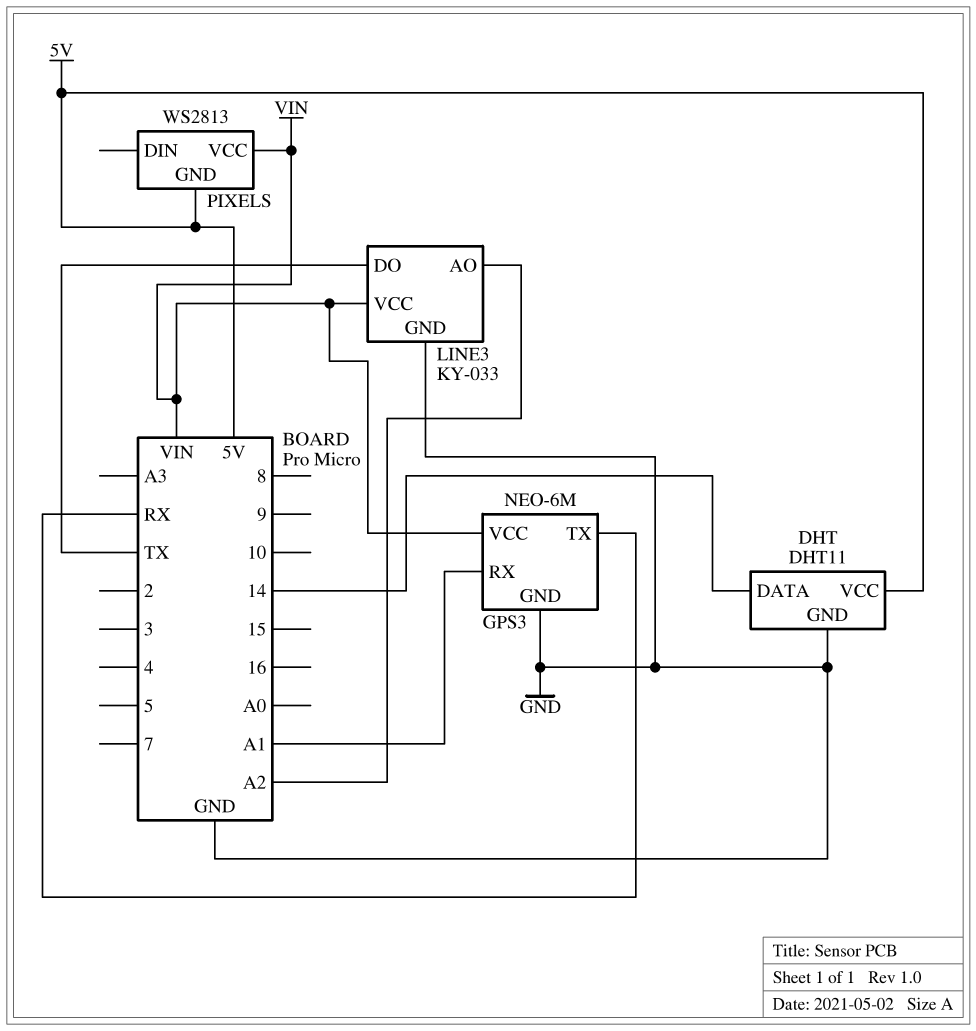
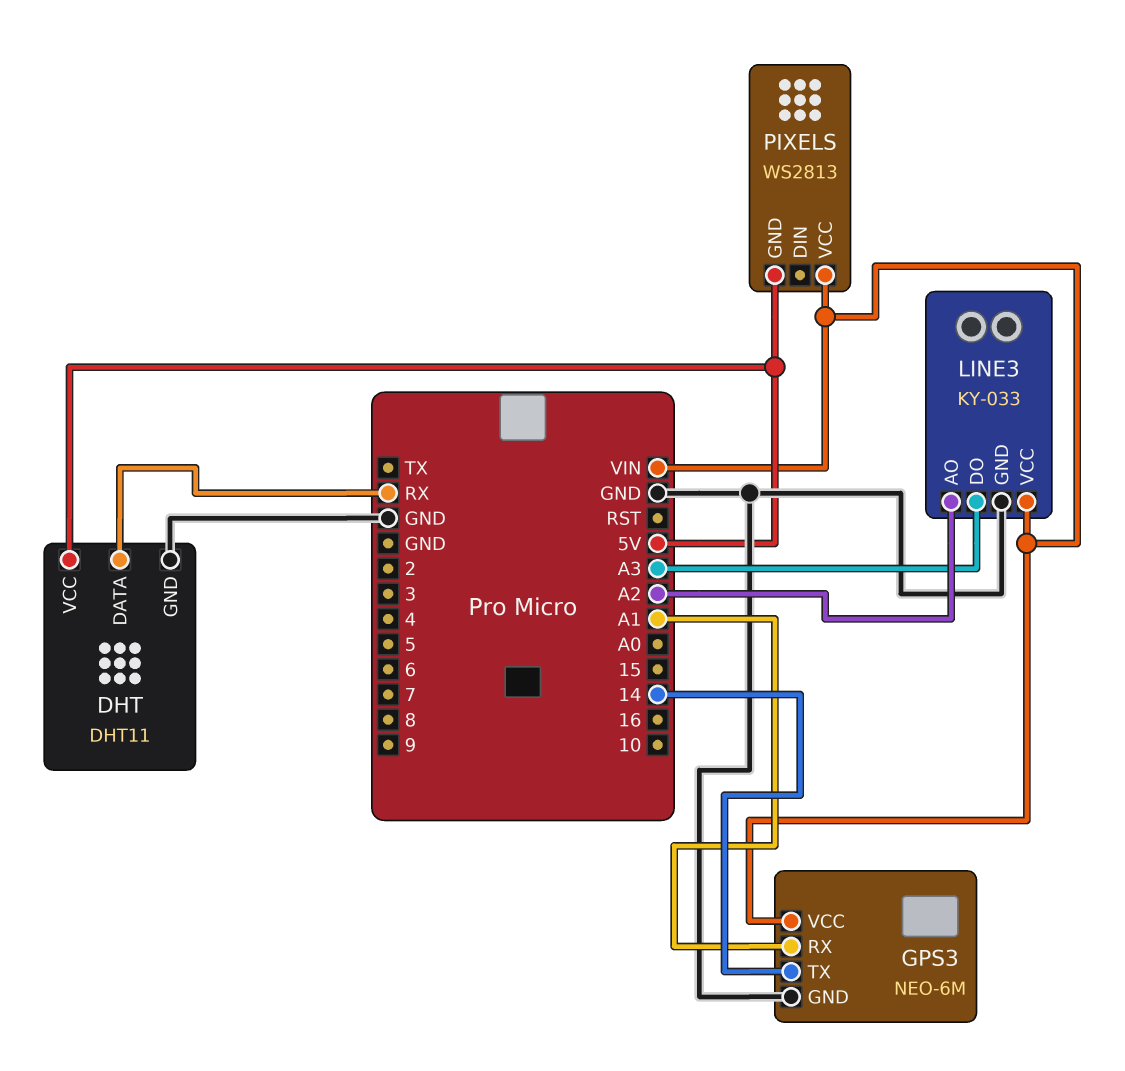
DHT pin DATA: 14 -> RX
GPS3 pin TX: RX -> 14
LINE3 pin DO: TX -> A3

